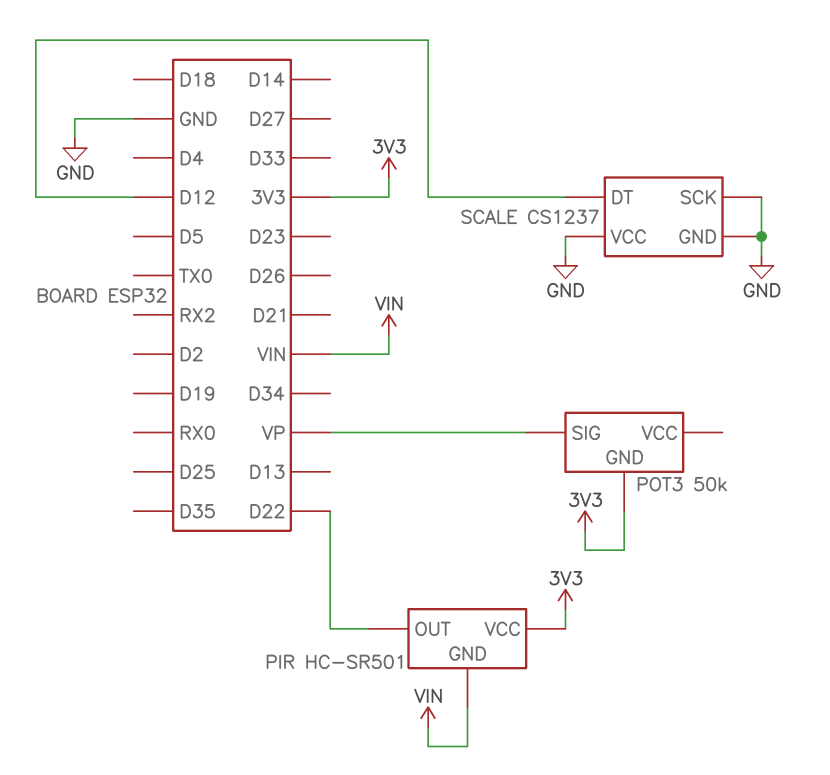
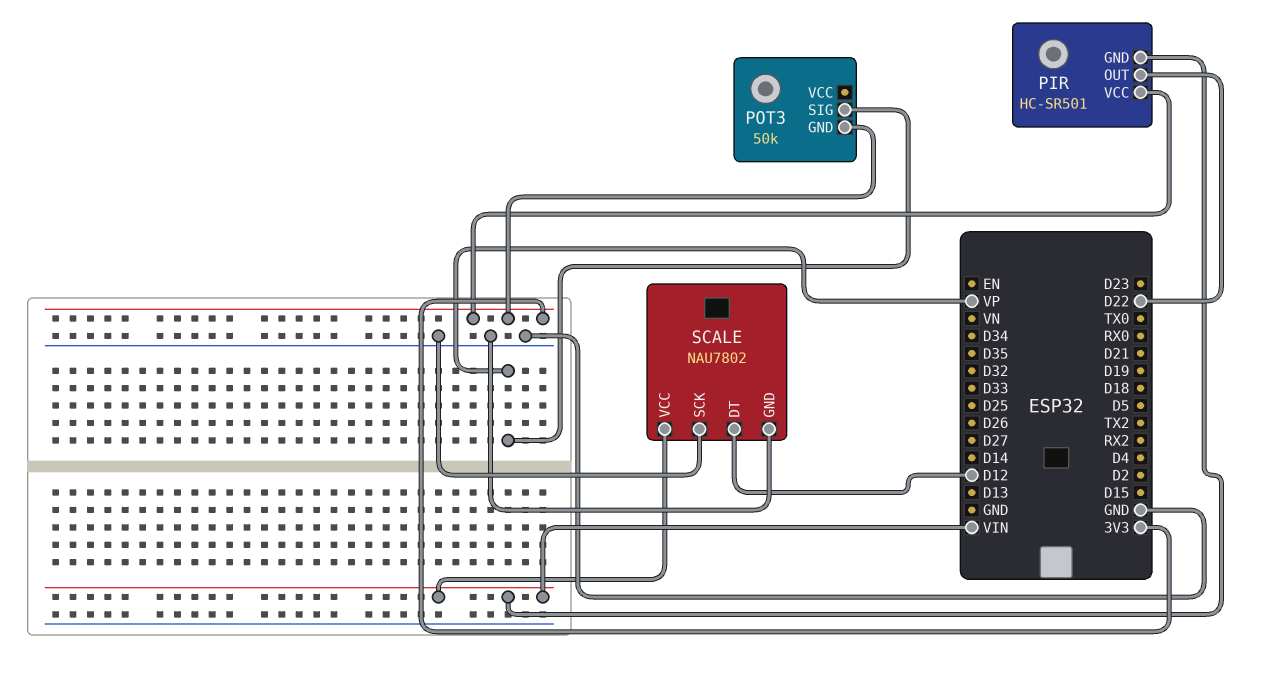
SCALE: CS1237 -> NAU7802
SCALE pin VCC: GND -> VIN

